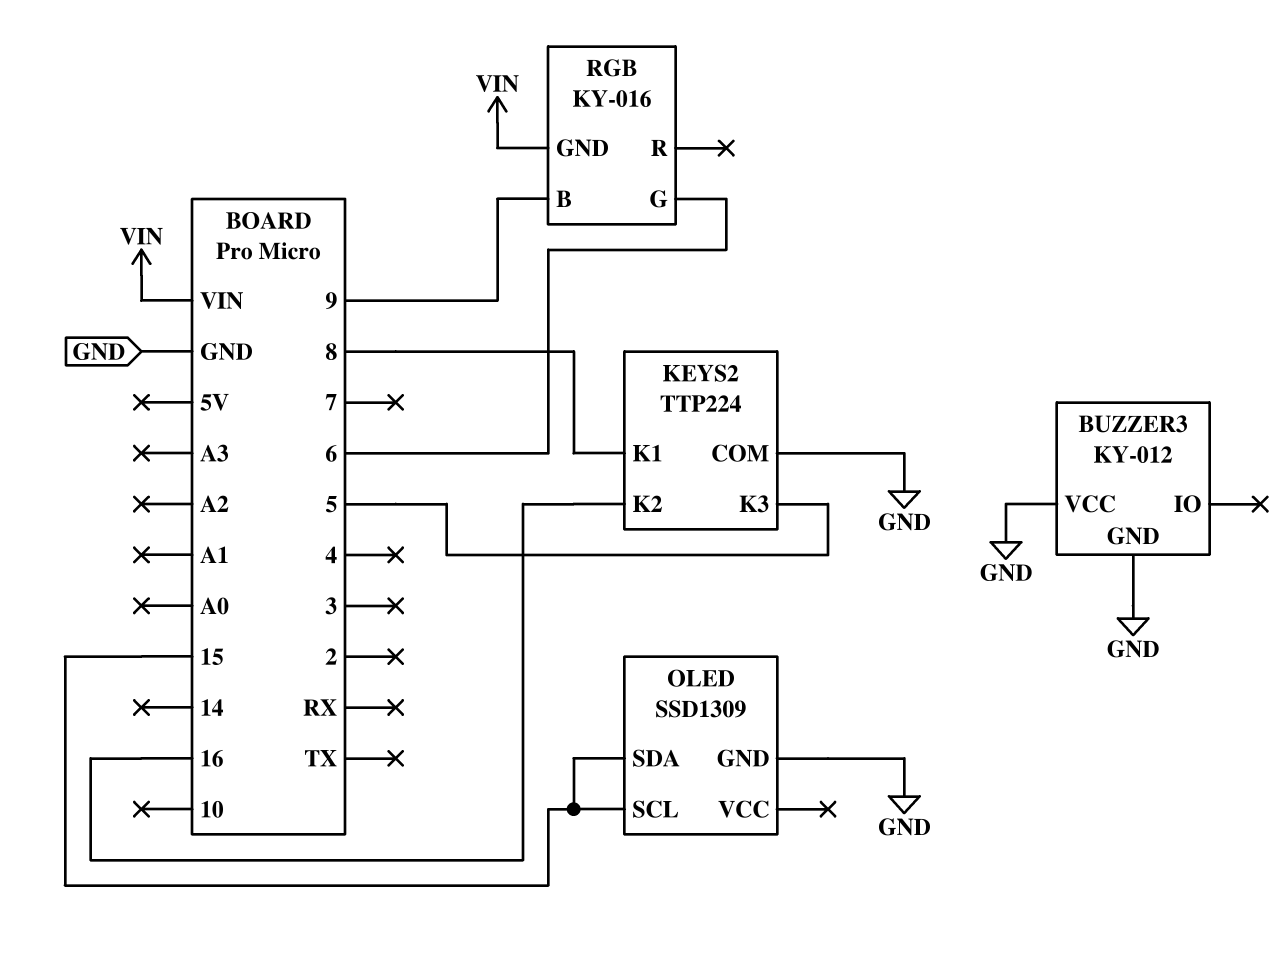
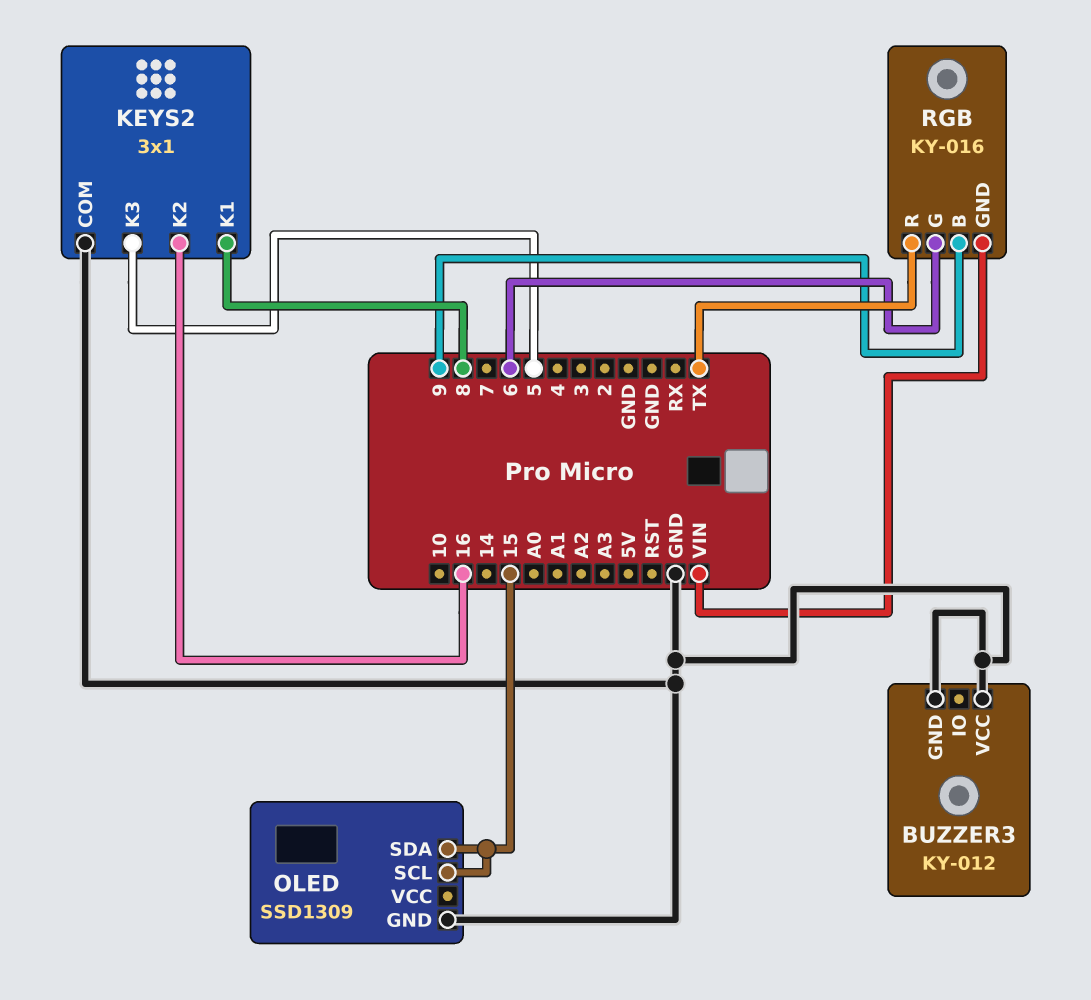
KEYS2: TTP224 -> 3x1
RGB pin R: none -> TX

